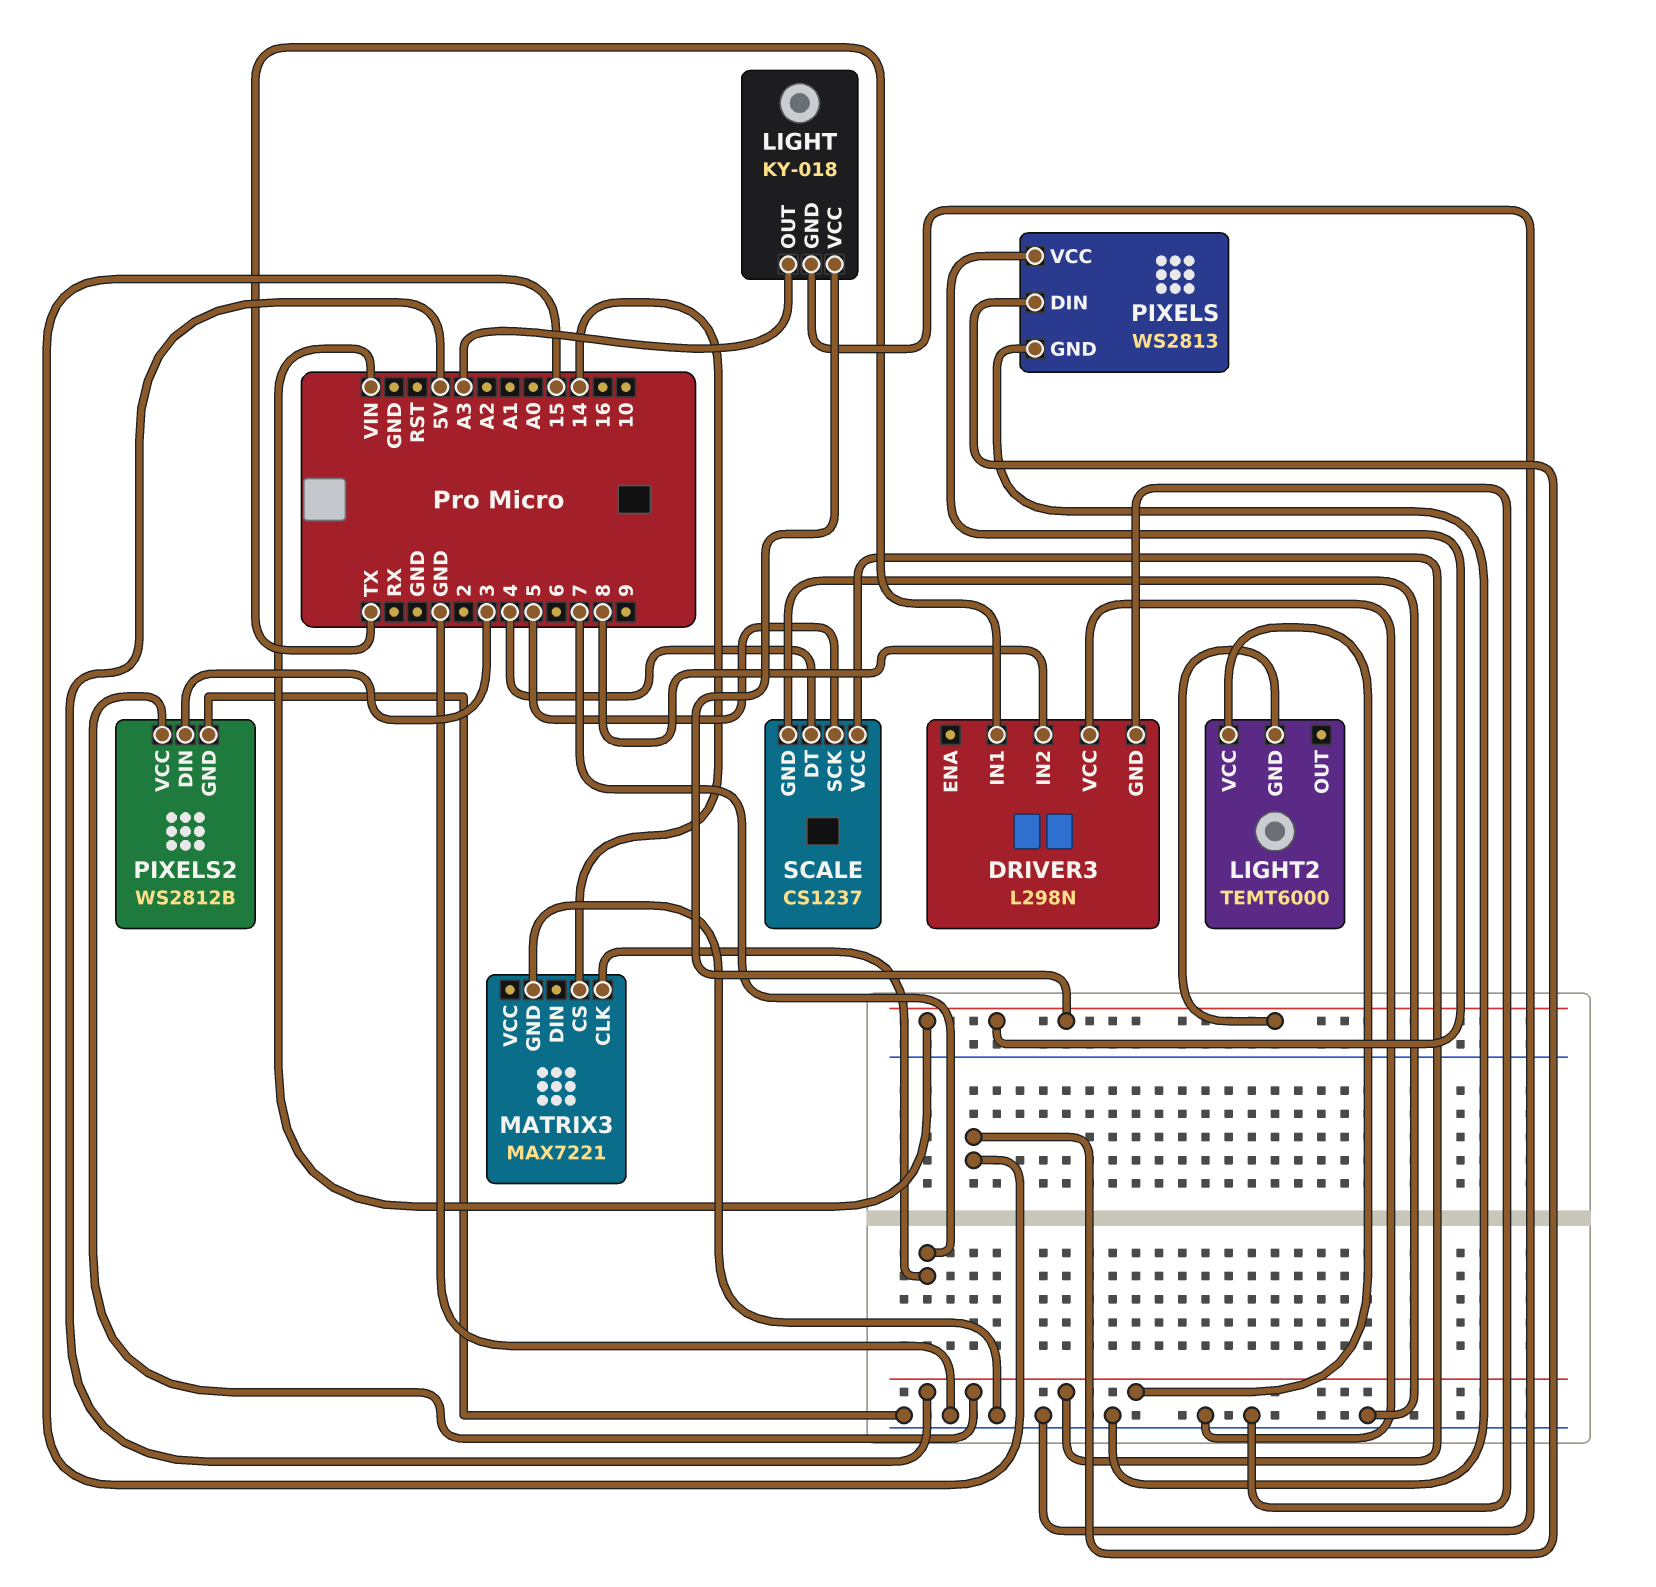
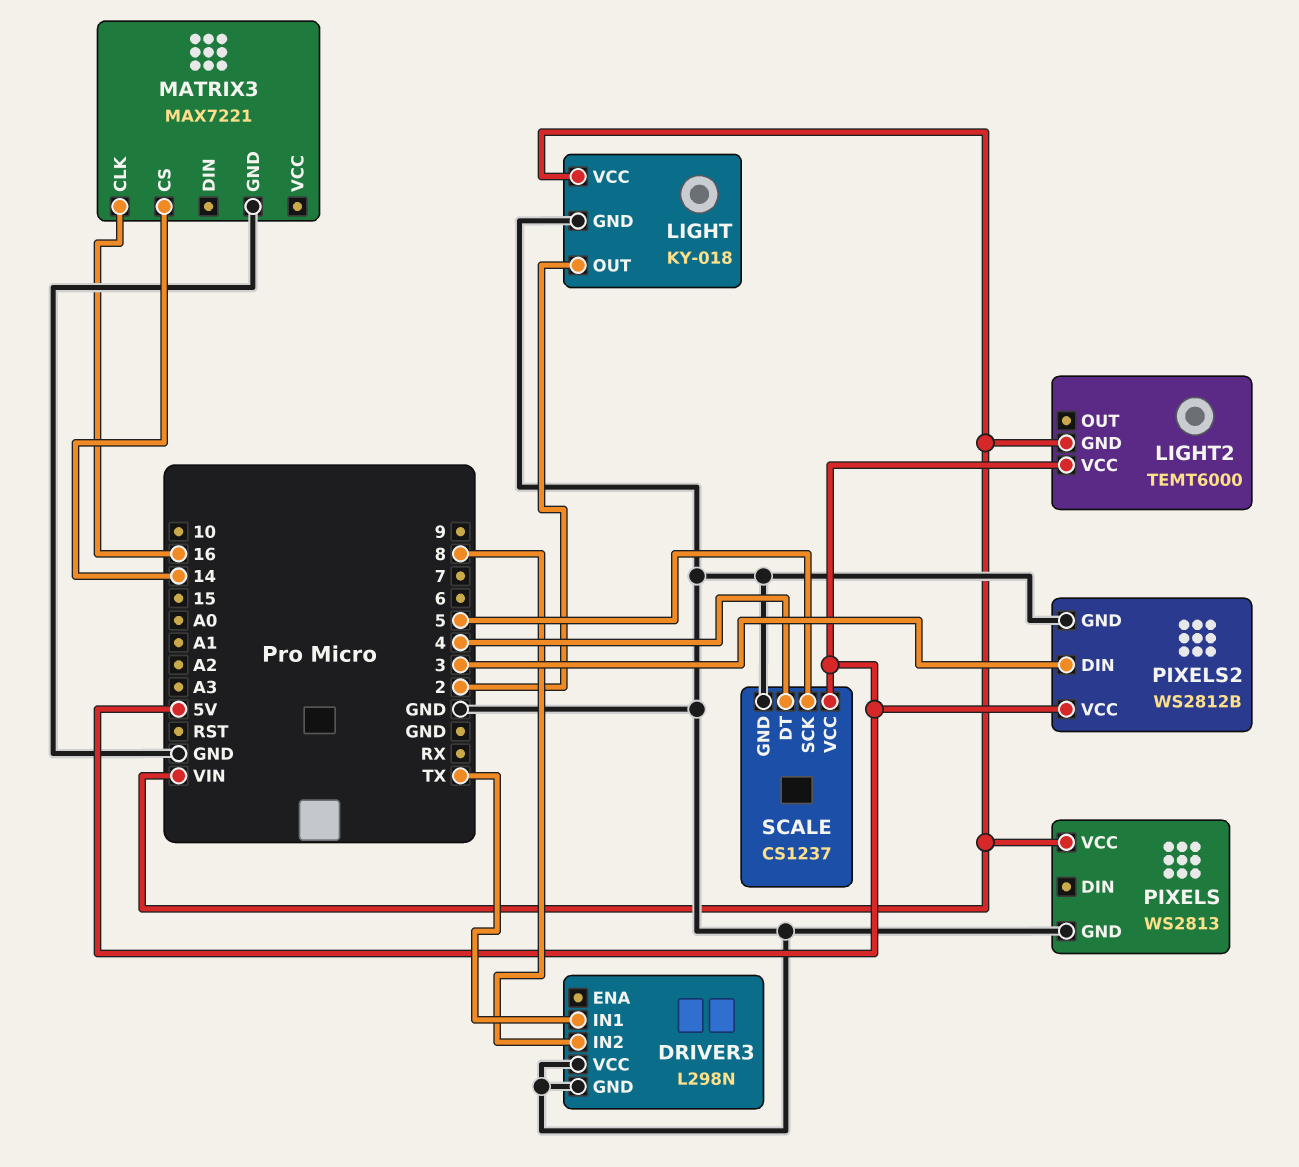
LIGHT pin OUT: A3 -> 2
MATRIX3 pin CLK: 7 -> 16
PIXELS pin DIN: 15 -> none

